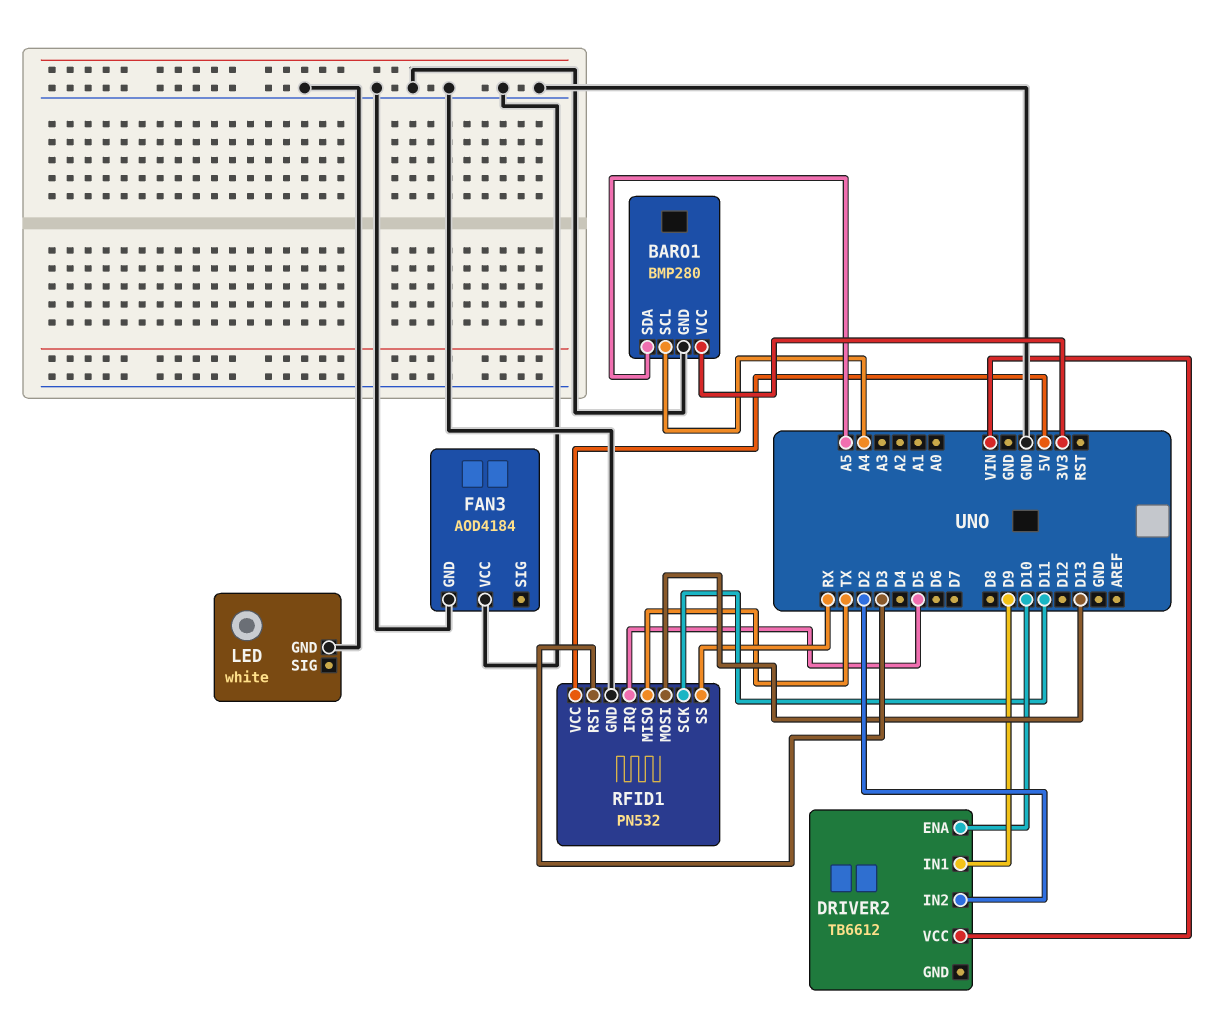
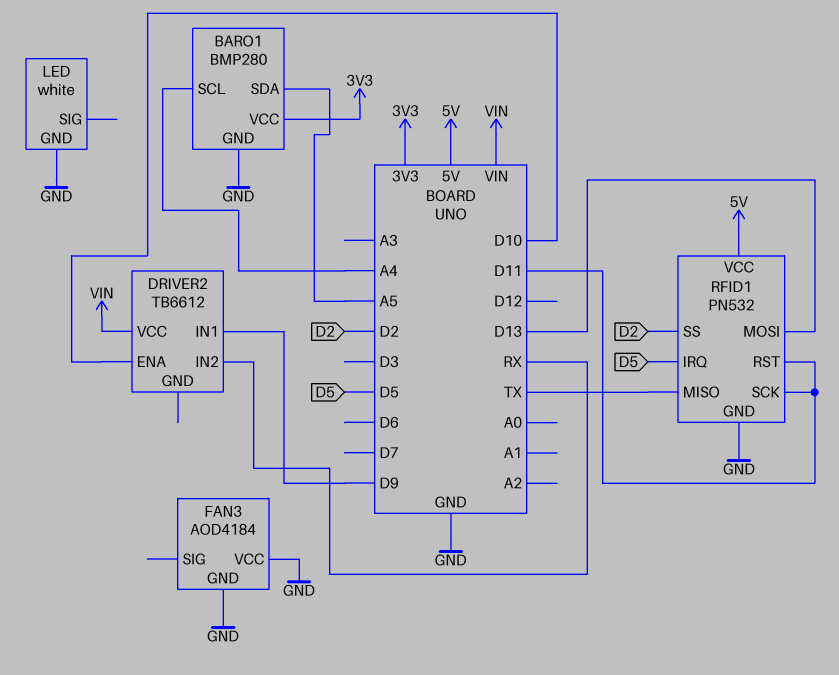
DRIVER2 pin IN2: D2 -> RX
RFID1 pin RST: D3 -> D11
RFID1 pin SS: RX -> D2

